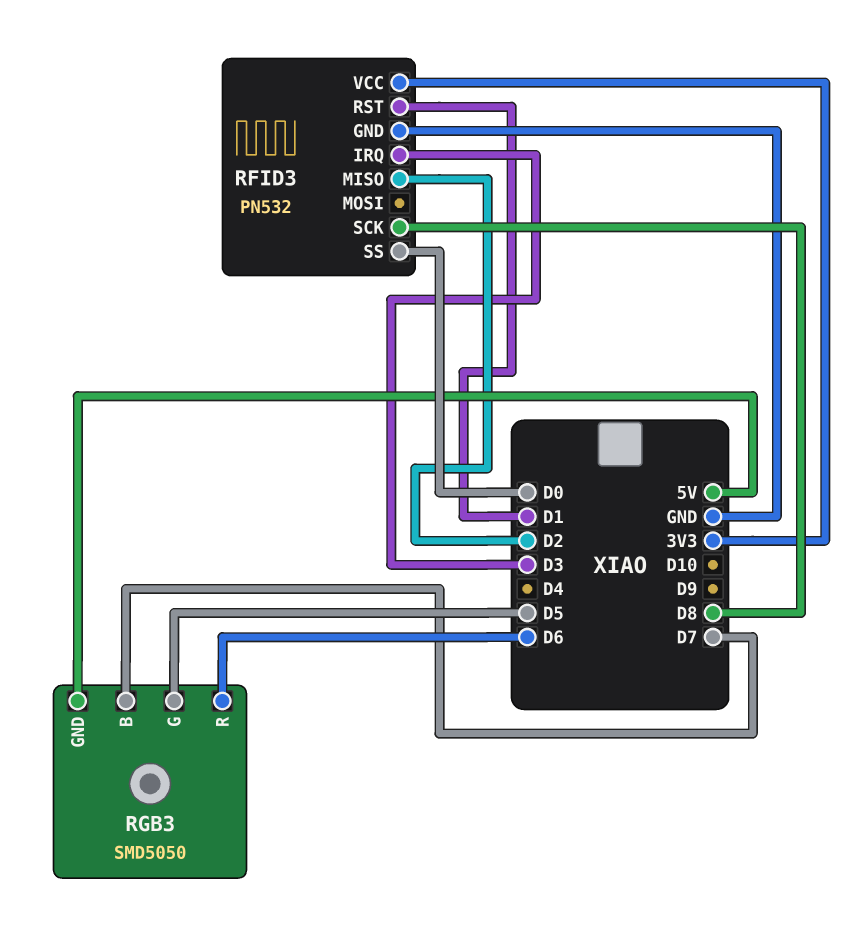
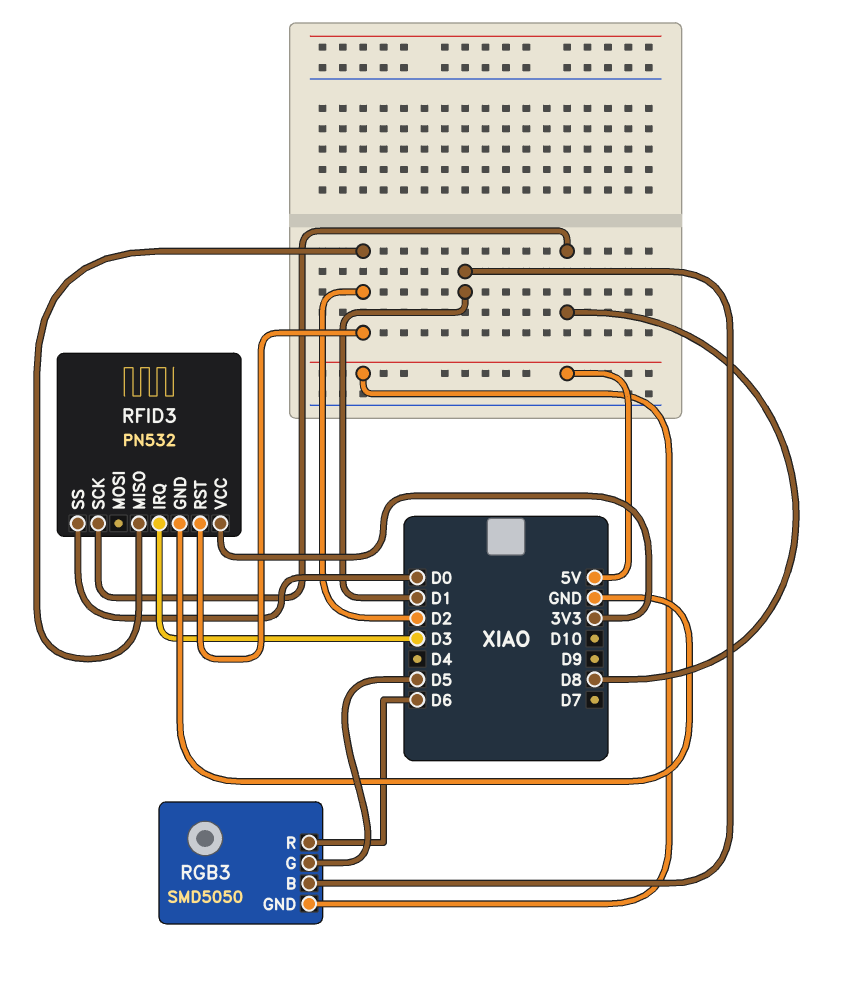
RFID3 pin RST: D1 -> D2
RGB3 pin B: D7 -> D1

